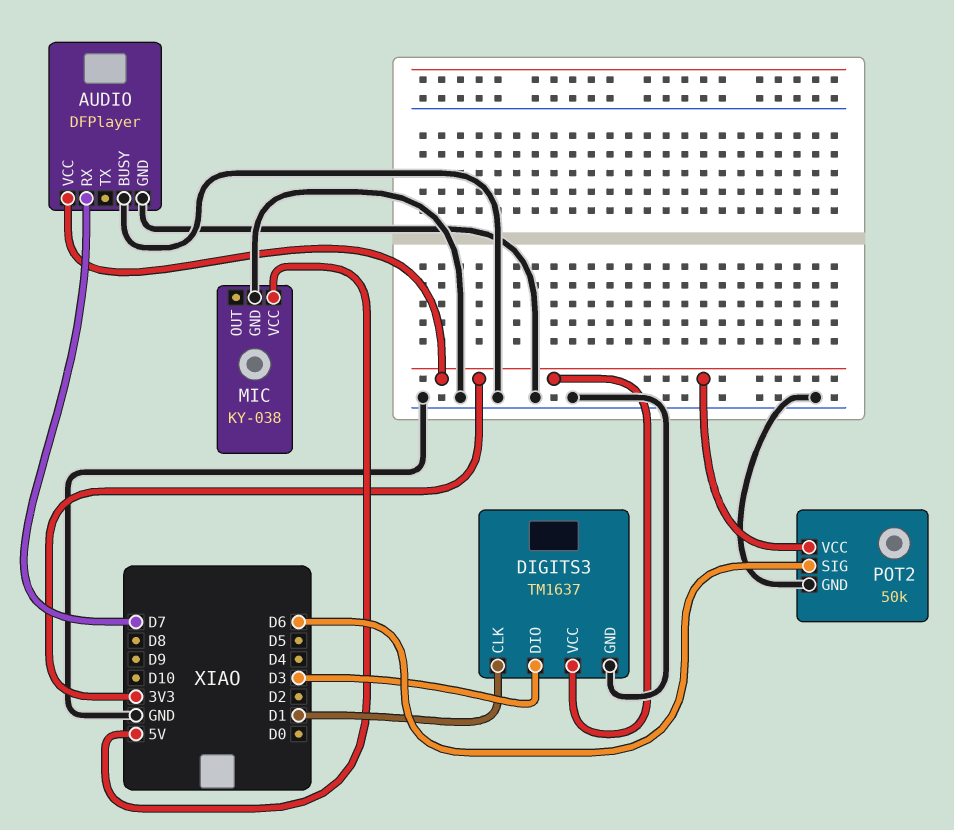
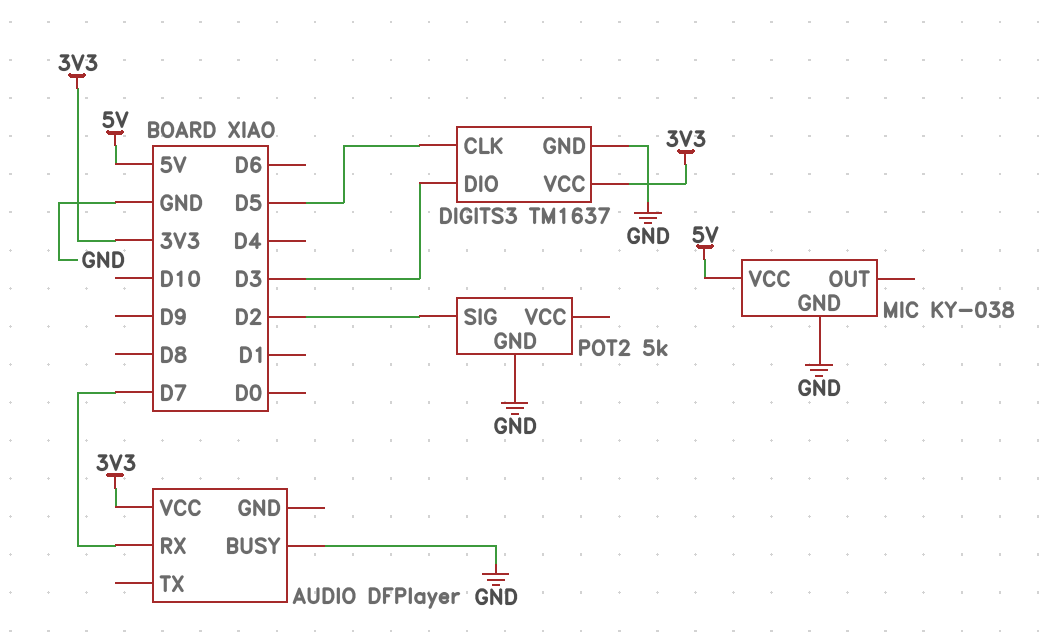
AUDIO pin GND: GND -> none
DIGITS3 pin CLK: D1 -> D5
POT2: 50k -> 5k
POT2 pin SIG: D6 -> D2
POT2 pin VCC: 3V3 -> none

